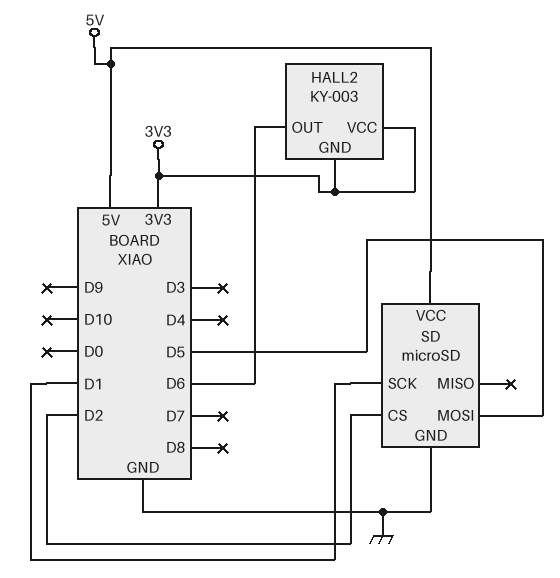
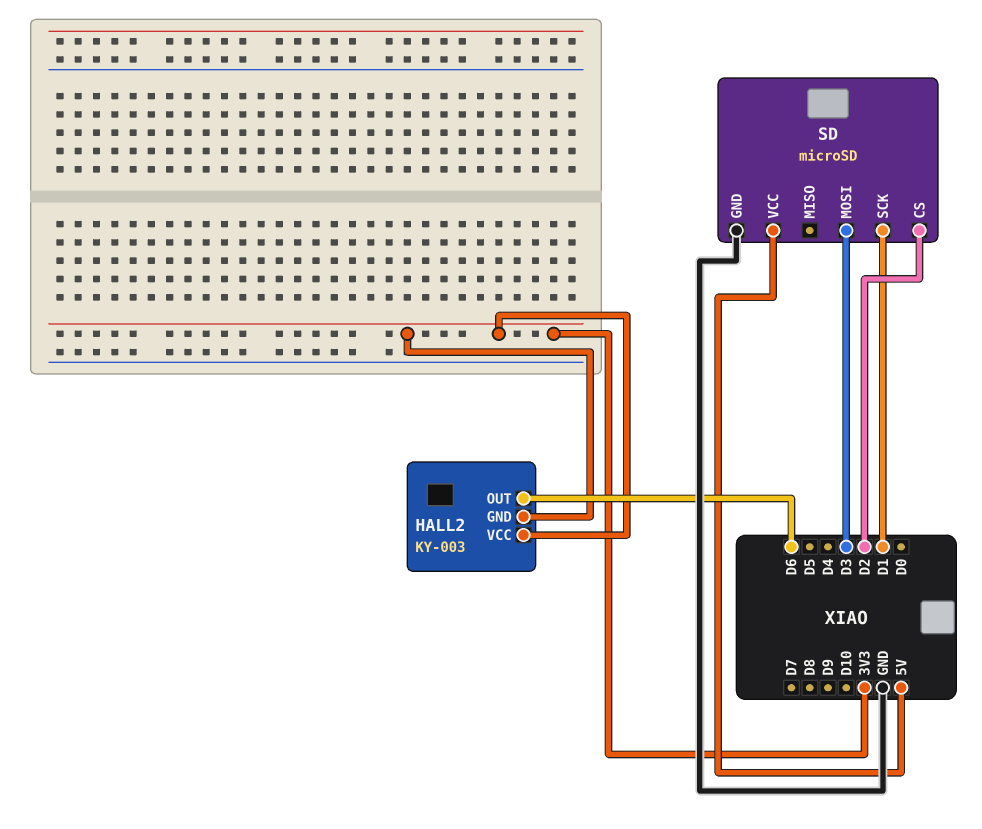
SD pin MOSI: D5 -> D3

